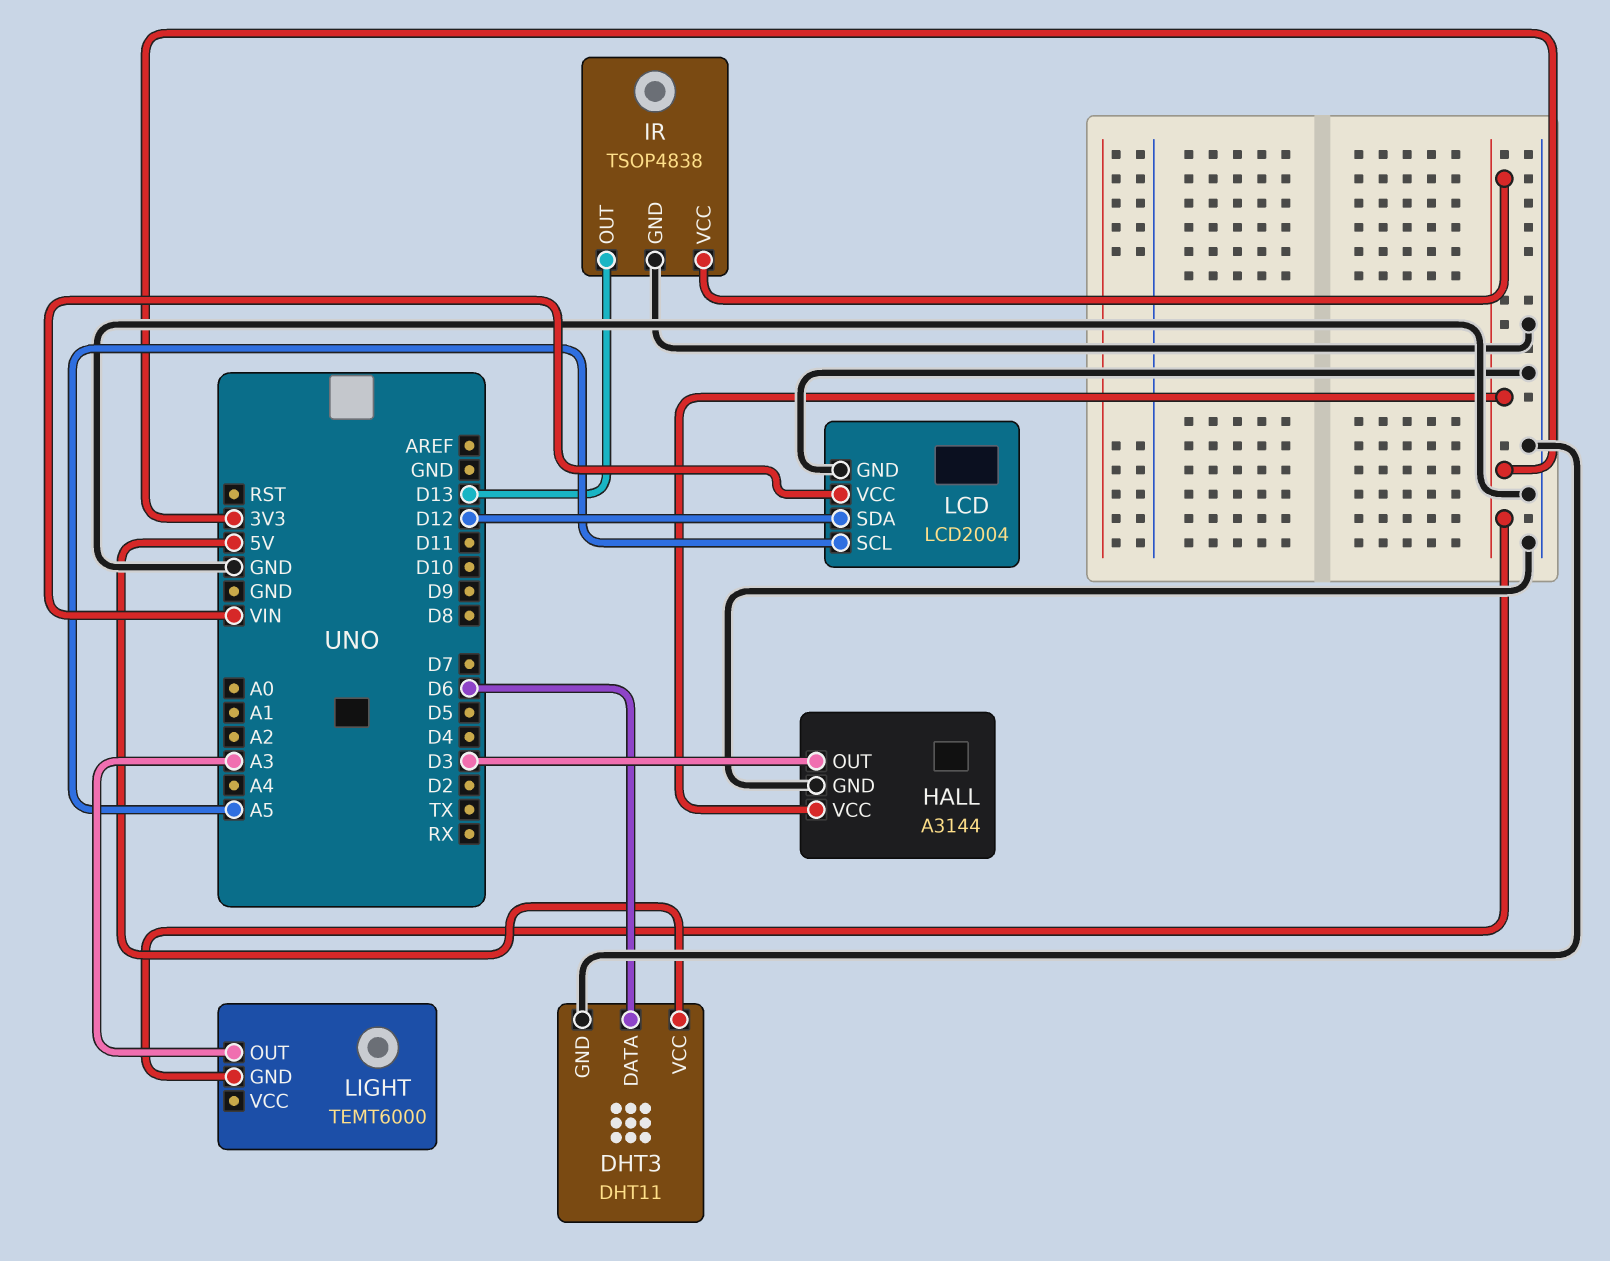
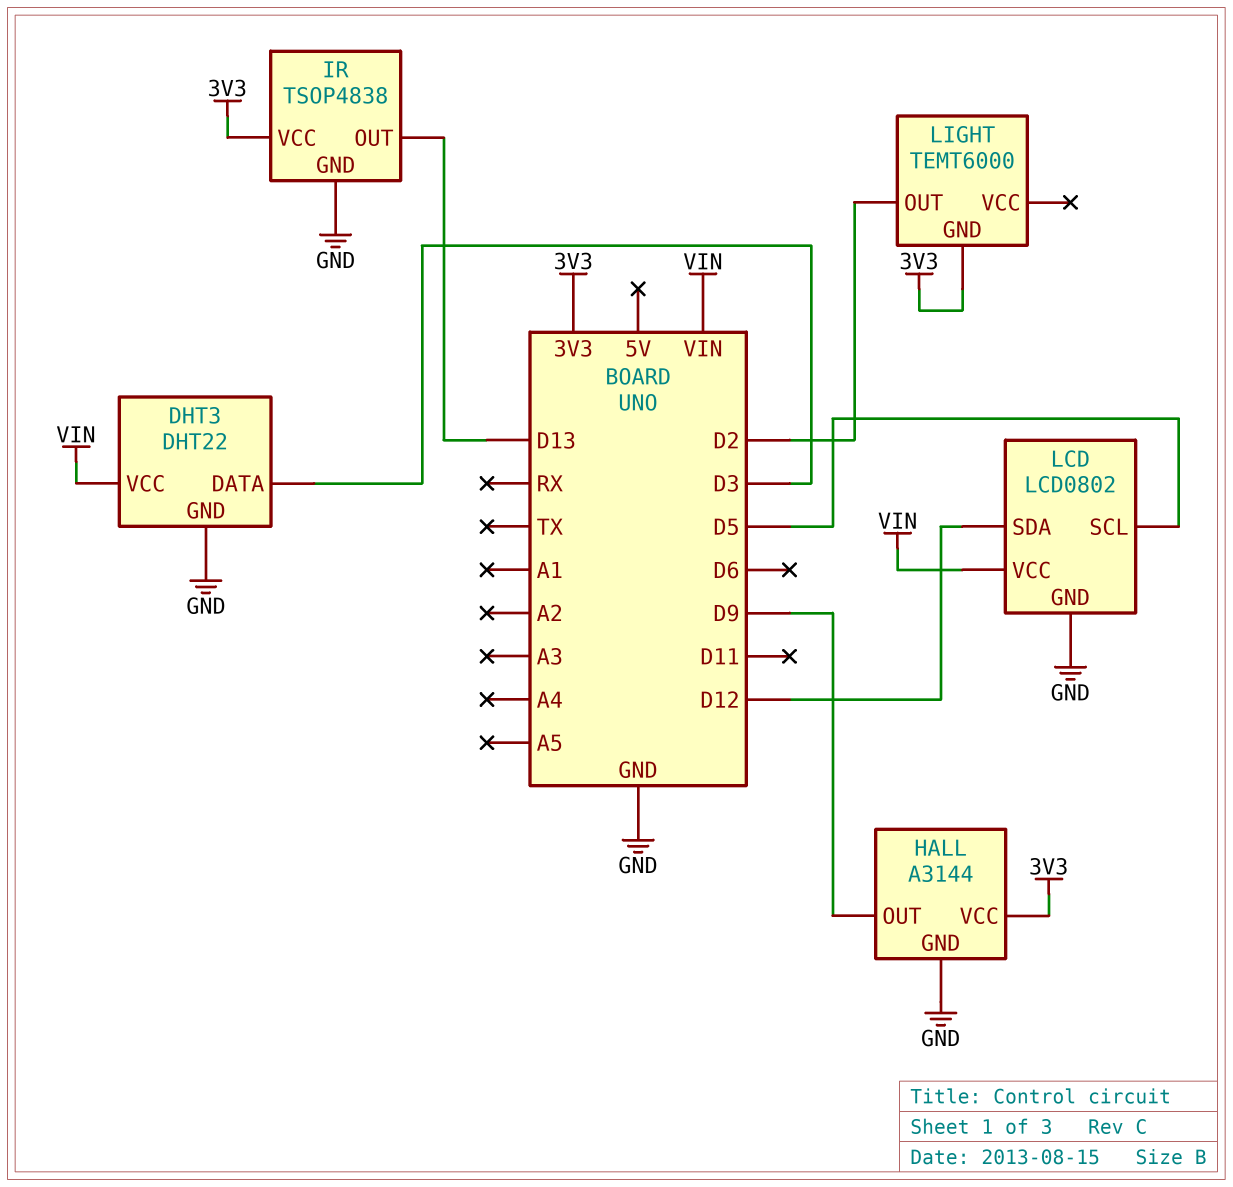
DHT3: DHT11 -> DHT22
DHT3 pin DATA: D6 -> D3
DHT3 pin VCC: 5V -> VIN
HALL pin OUT: D3 -> D9
LCD: LCD2004 -> LCD0802
LCD pin SCL: A5 -> D5
LIGHT pin OUT: A3 -> D2

